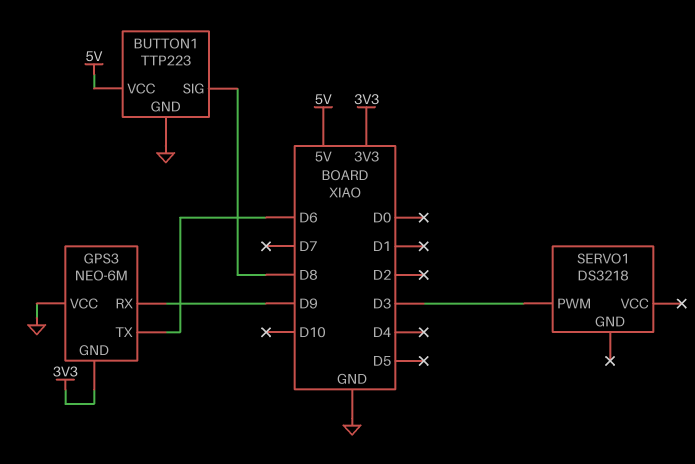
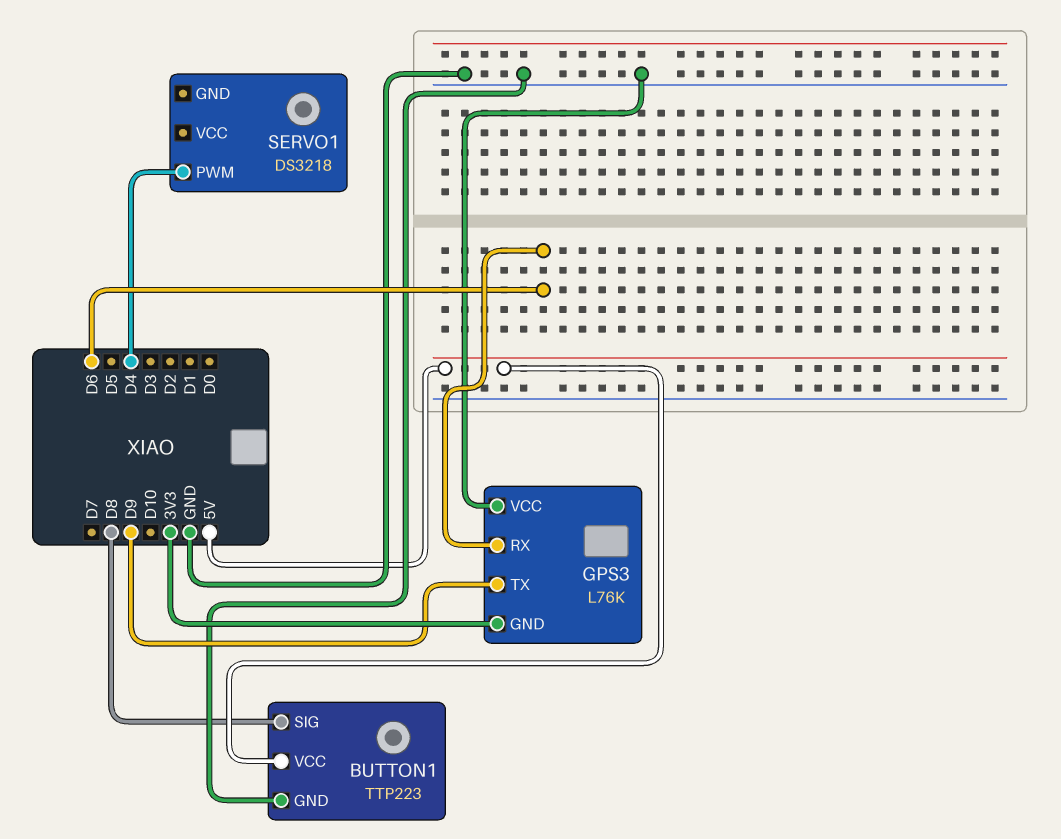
GPS3: NEO-6M -> L76K
GPS3 pin RX: D9 -> D6
GPS3 pin TX: D6 -> D9
SERVO1 pin PWM: D3 -> D4

